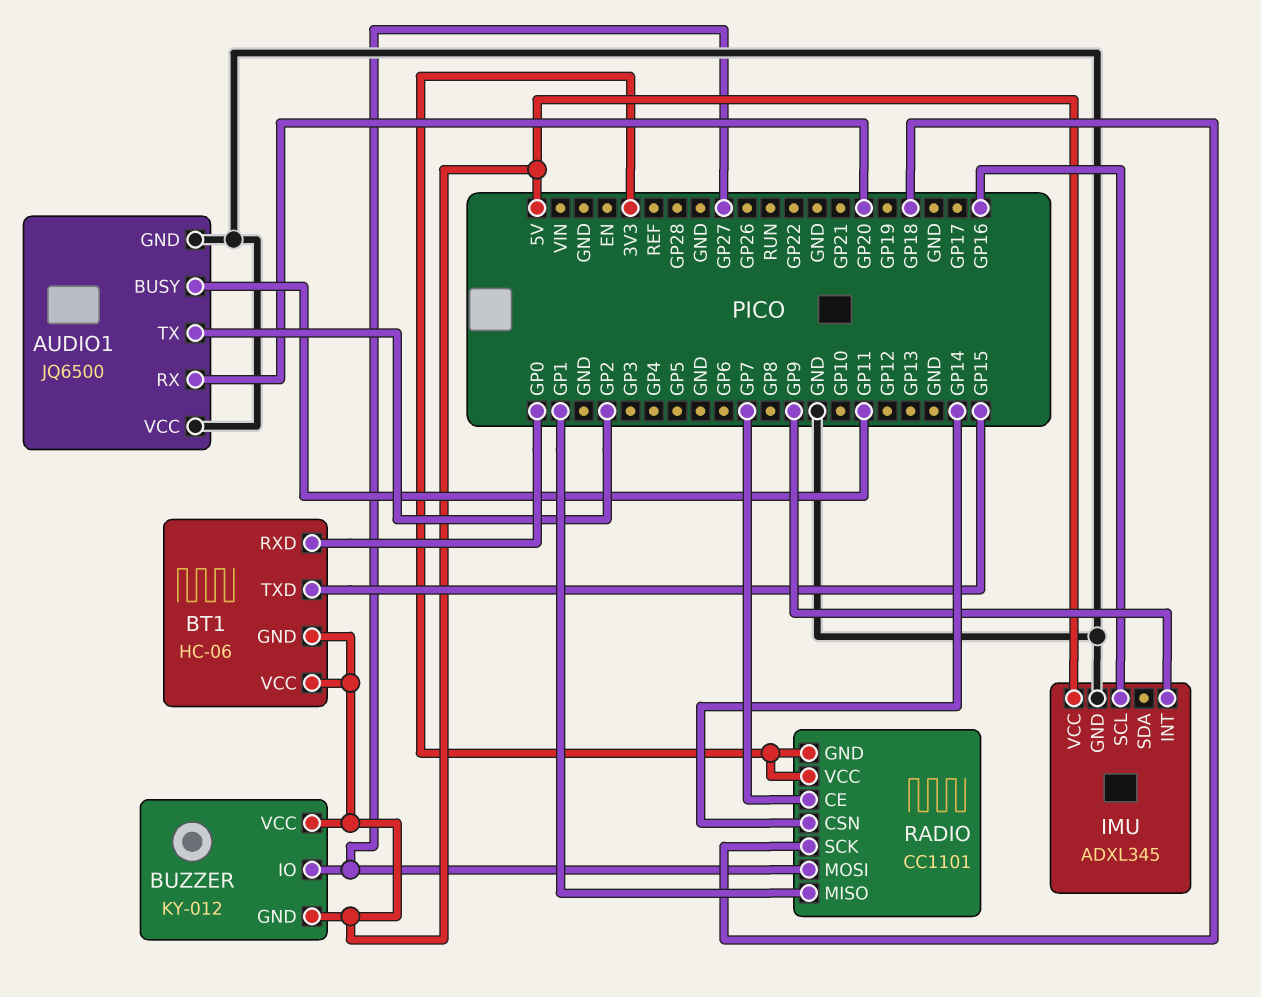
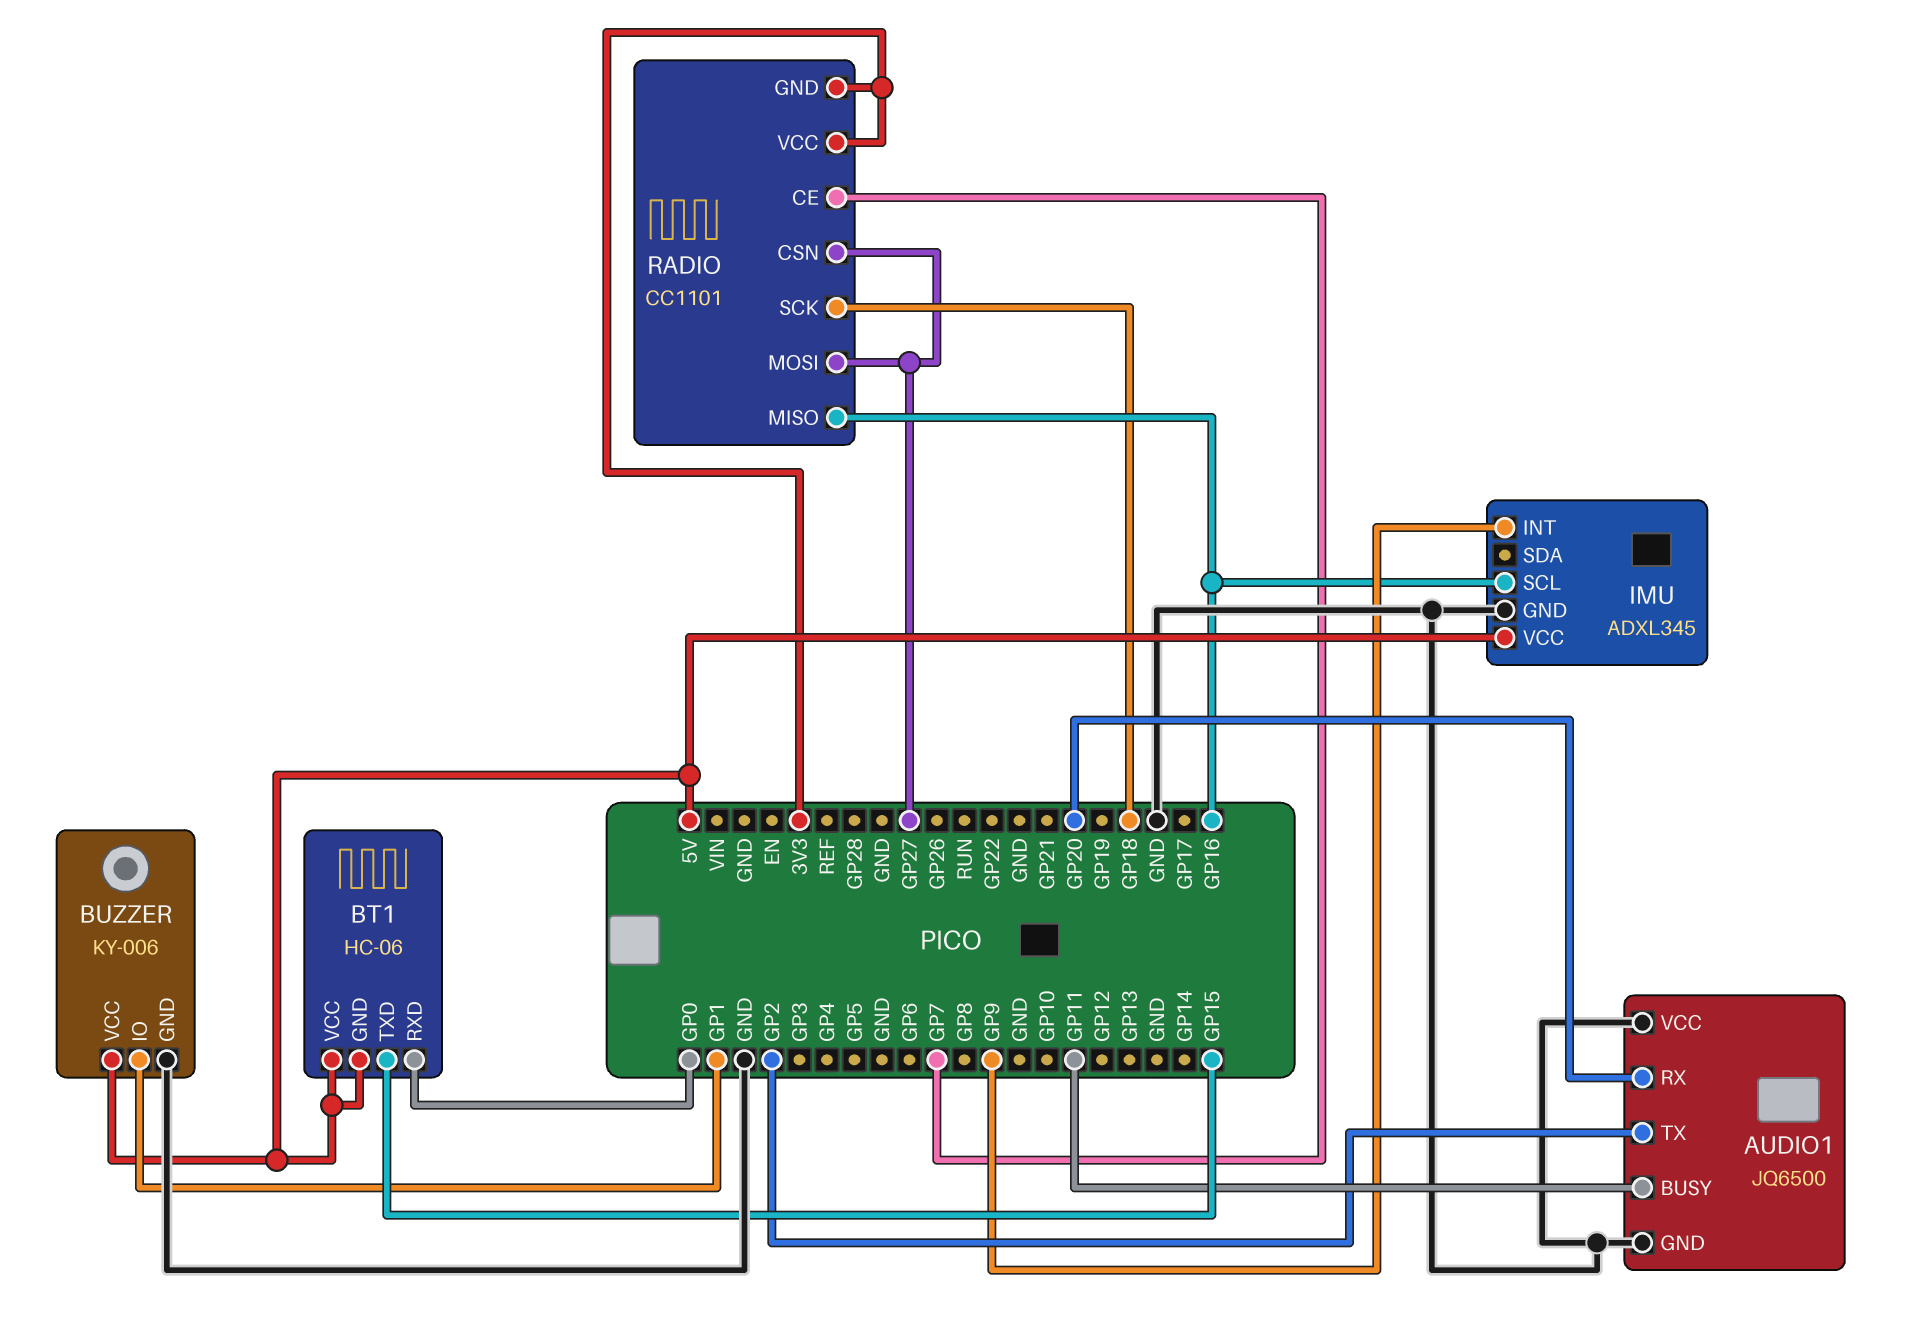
BUZZER: KY-012 -> KY-006
BUZZER pin GND: 5V -> GND
BUZZER pin IO: GP27 -> GP1
RADIO pin CSN: GP14 -> GP27
RADIO pin MISO: GP1 -> GP16

